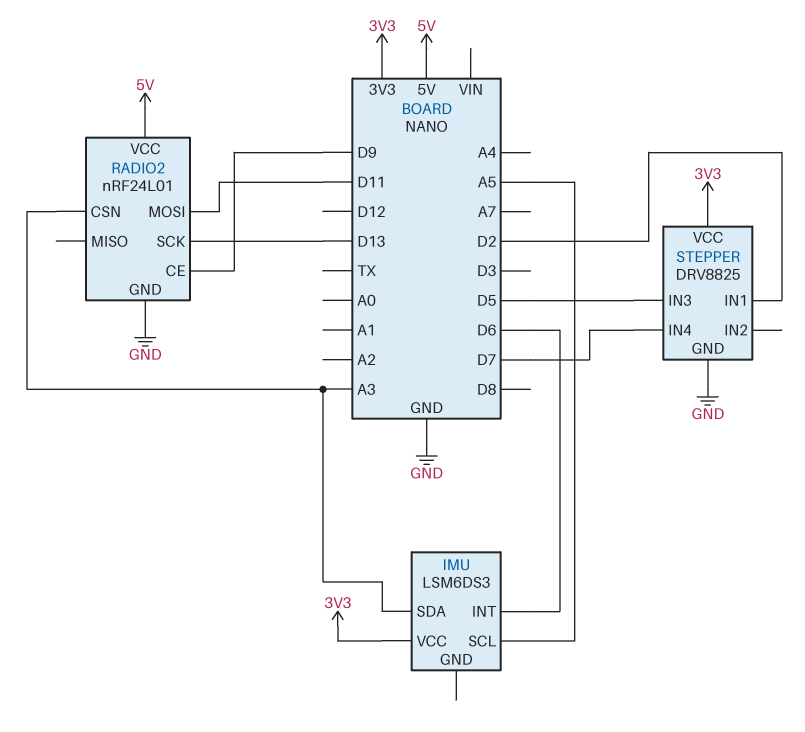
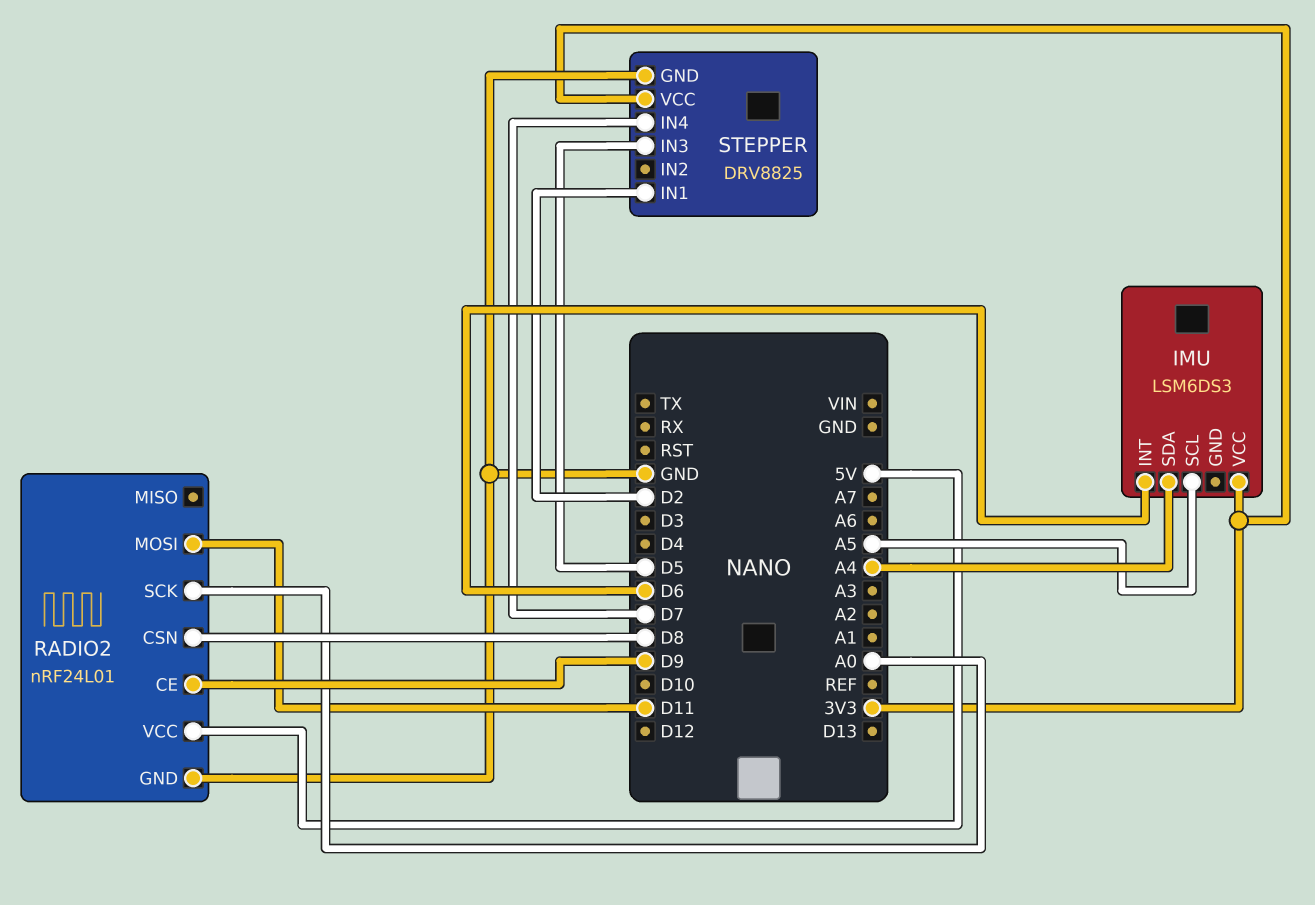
IMU pin SDA: A3 -> A4
RADIO2 pin CSN: A3 -> D8
RADIO2 pin SCK: D13 -> A0

